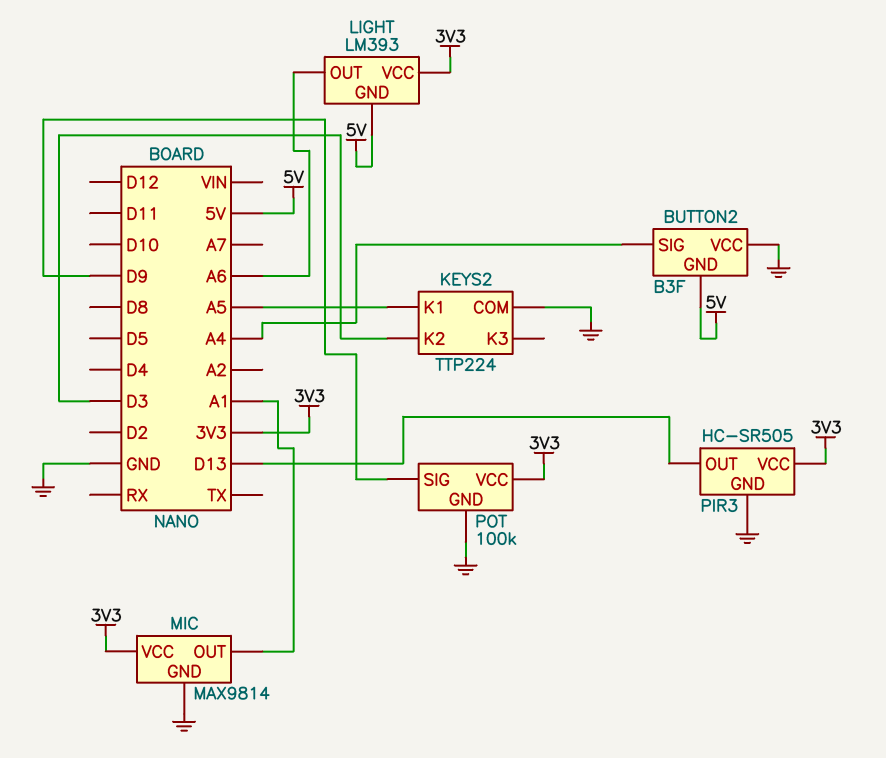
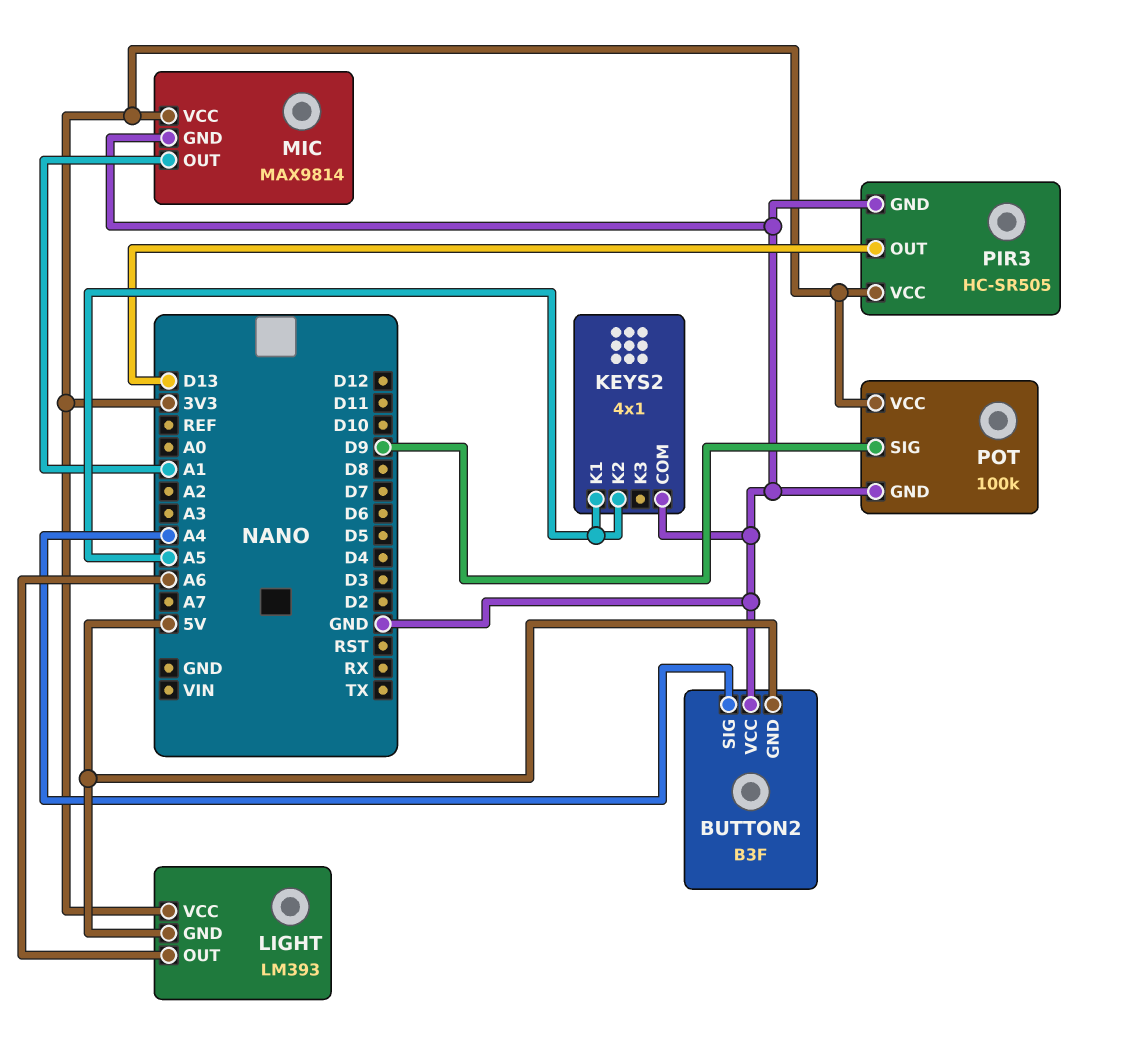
KEYS2: TTP224 -> 4x1
KEYS2 pin K2: D3 -> A5

